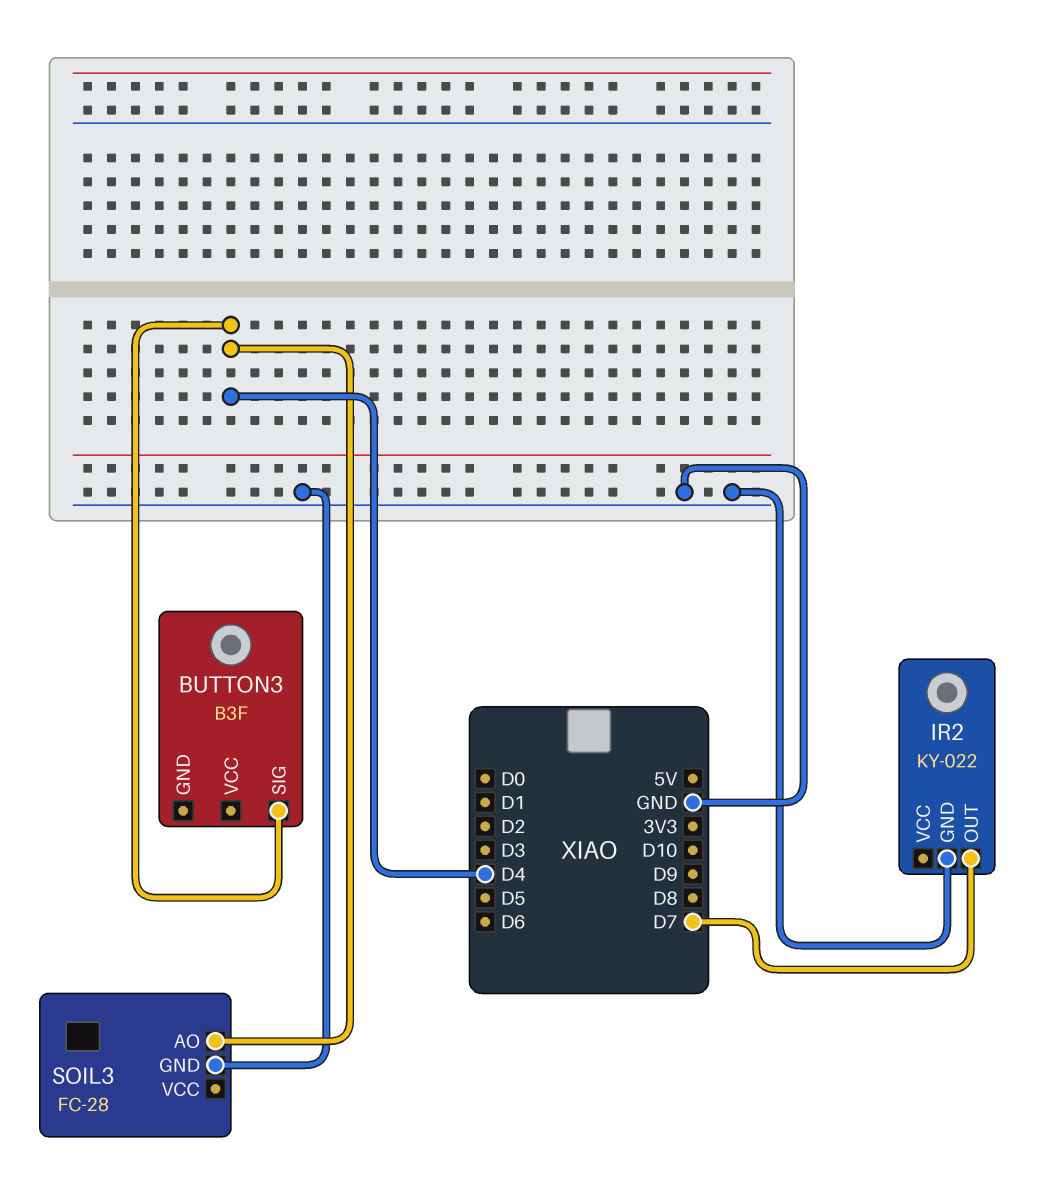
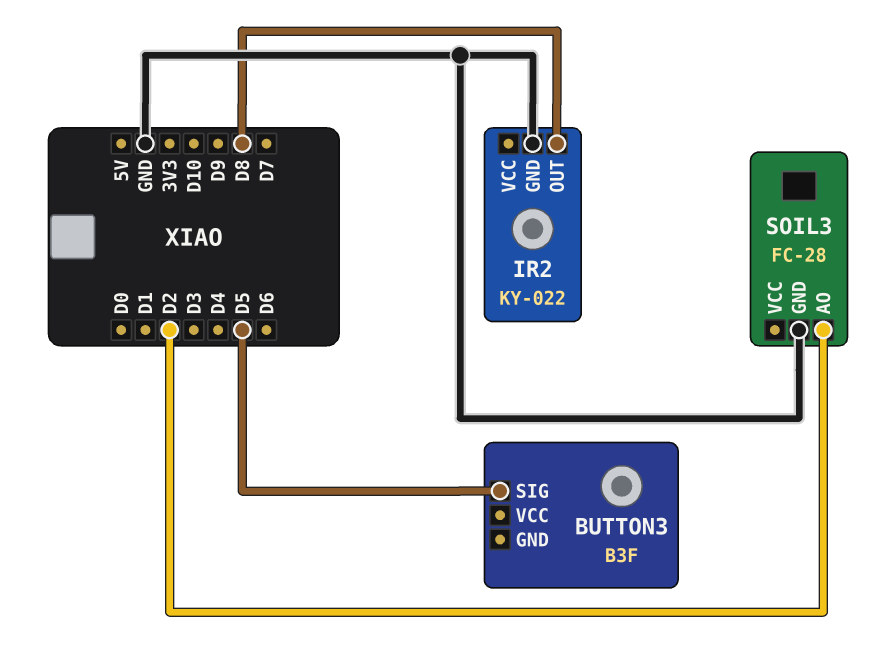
BUTTON3 pin SIG: D4 -> D5
IR2 pin OUT: D7 -> D8
SOIL3 pin AO: D4 -> D2

